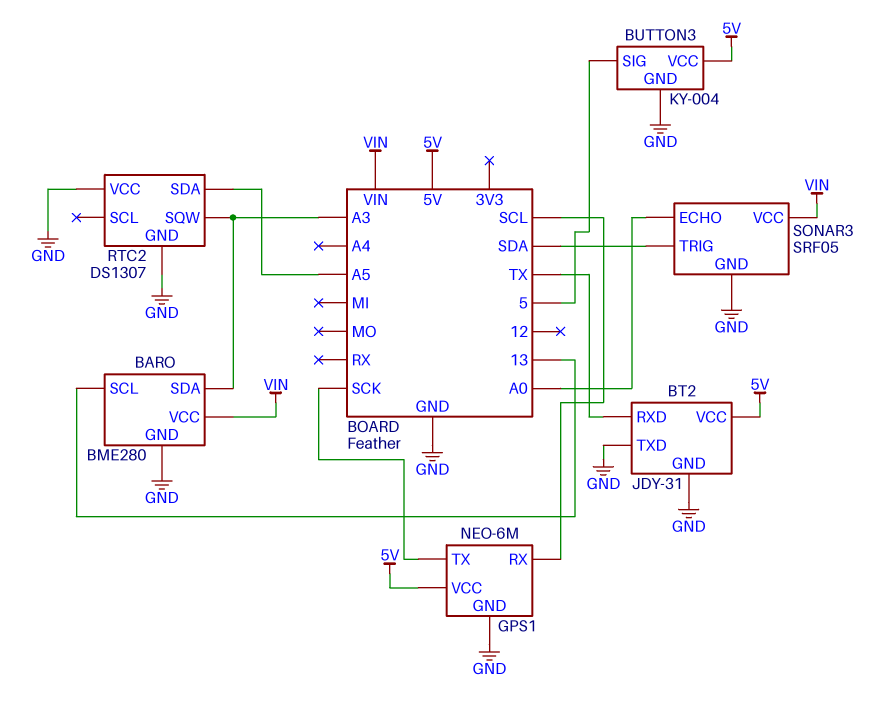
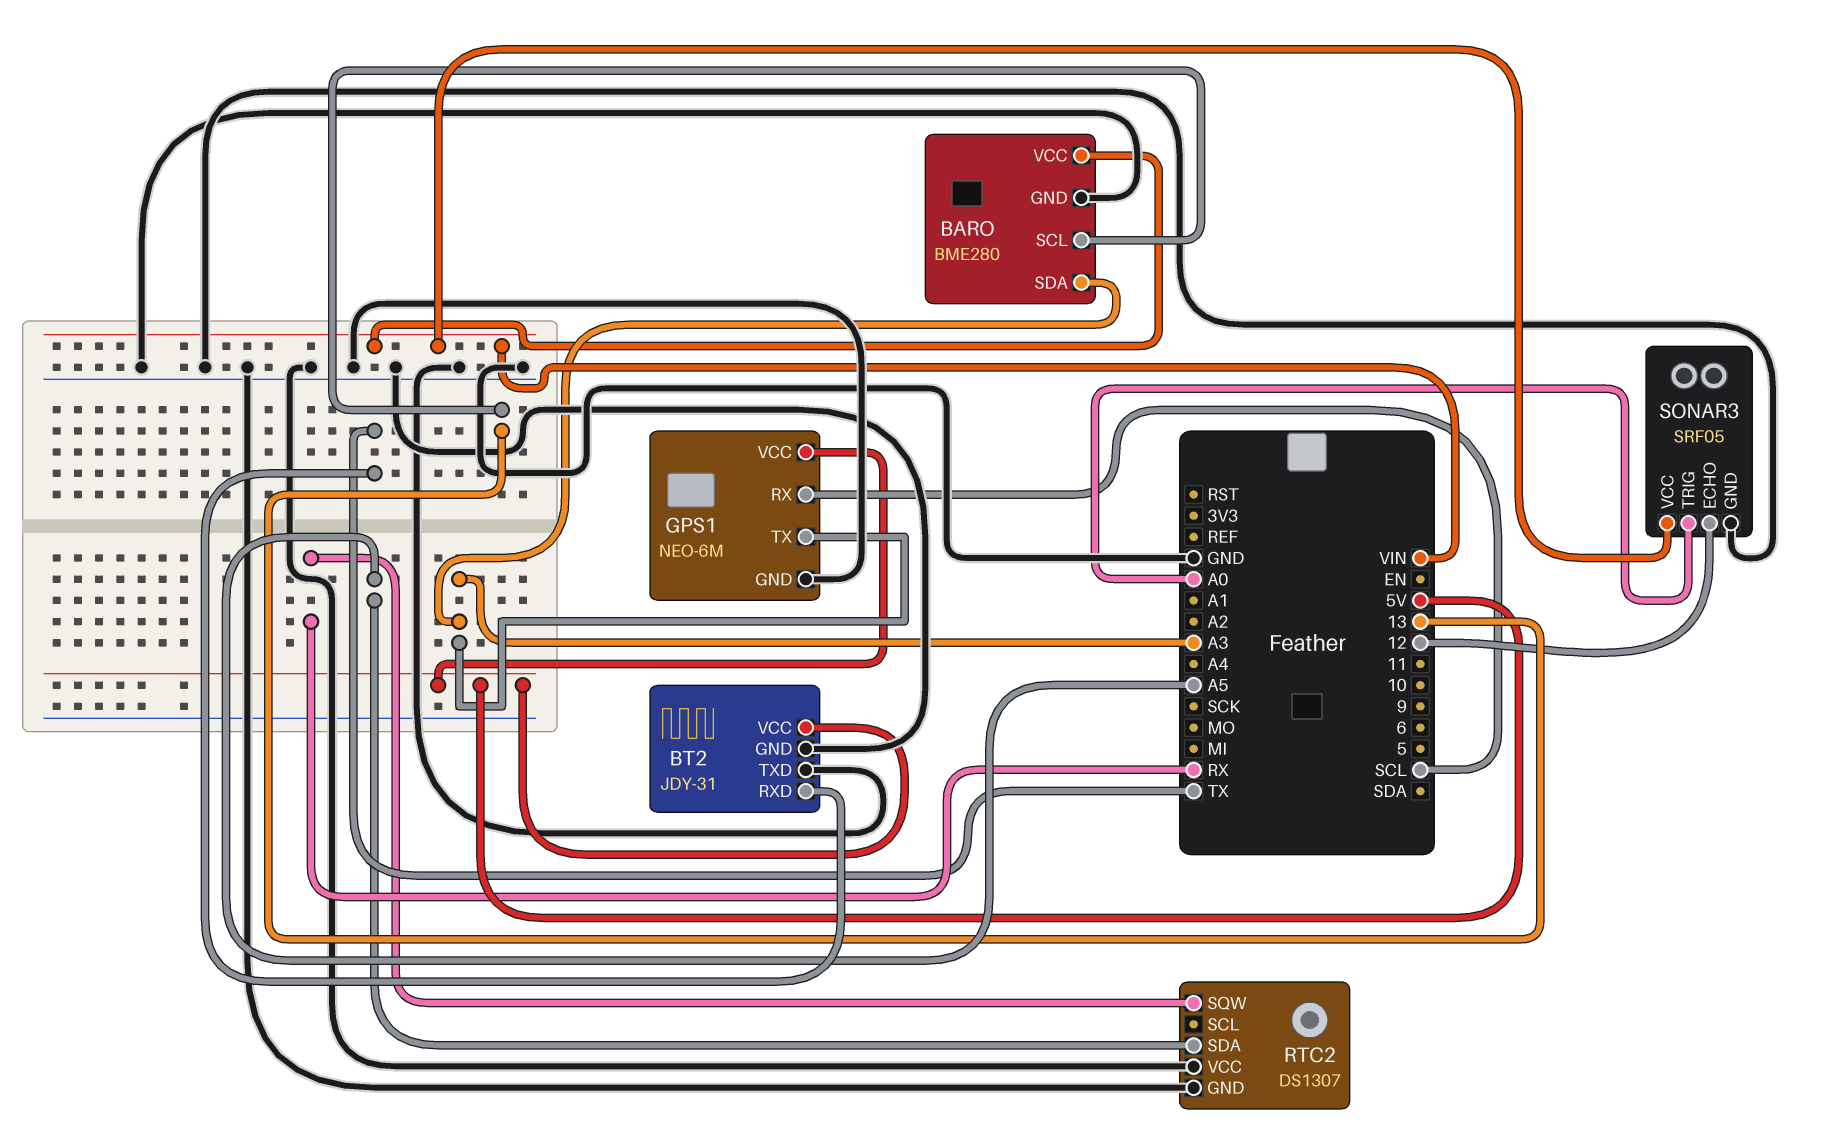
BUTTON3: KY-004 -> none
BUTTON3 pin GND: GND -> none
BUTTON3 pin SIG: 5 -> none
BUTTON3 pin VCC: 5V -> none
GPS1 pin TX: SCK -> A3
RTC2 pin SQW: A3 -> RX
SONAR3 pin ECHO: A0 -> 12
SONAR3 pin TRIG: SDA -> A0

